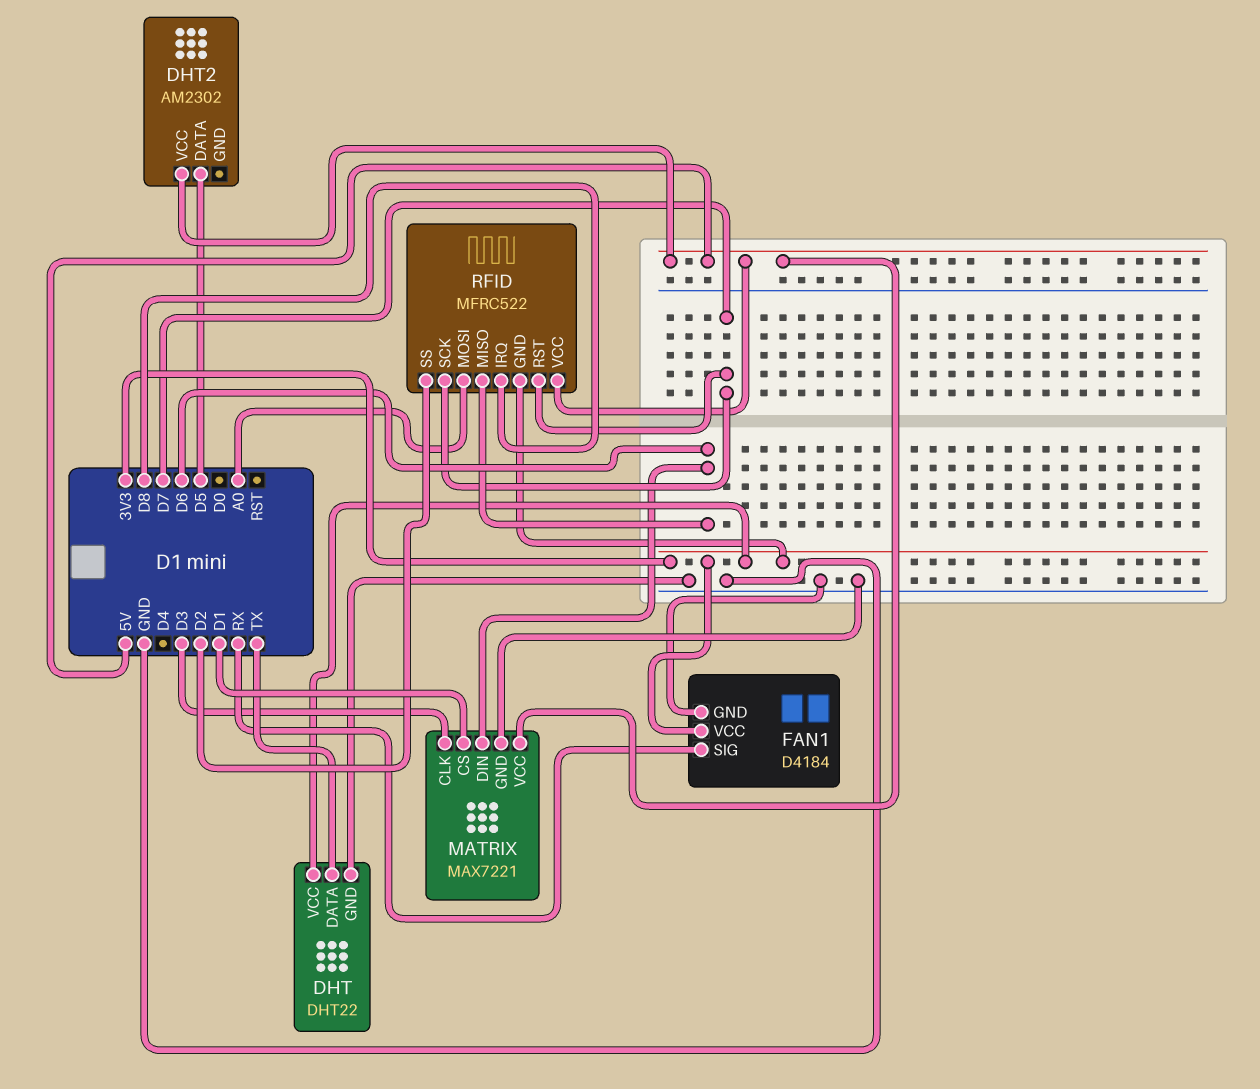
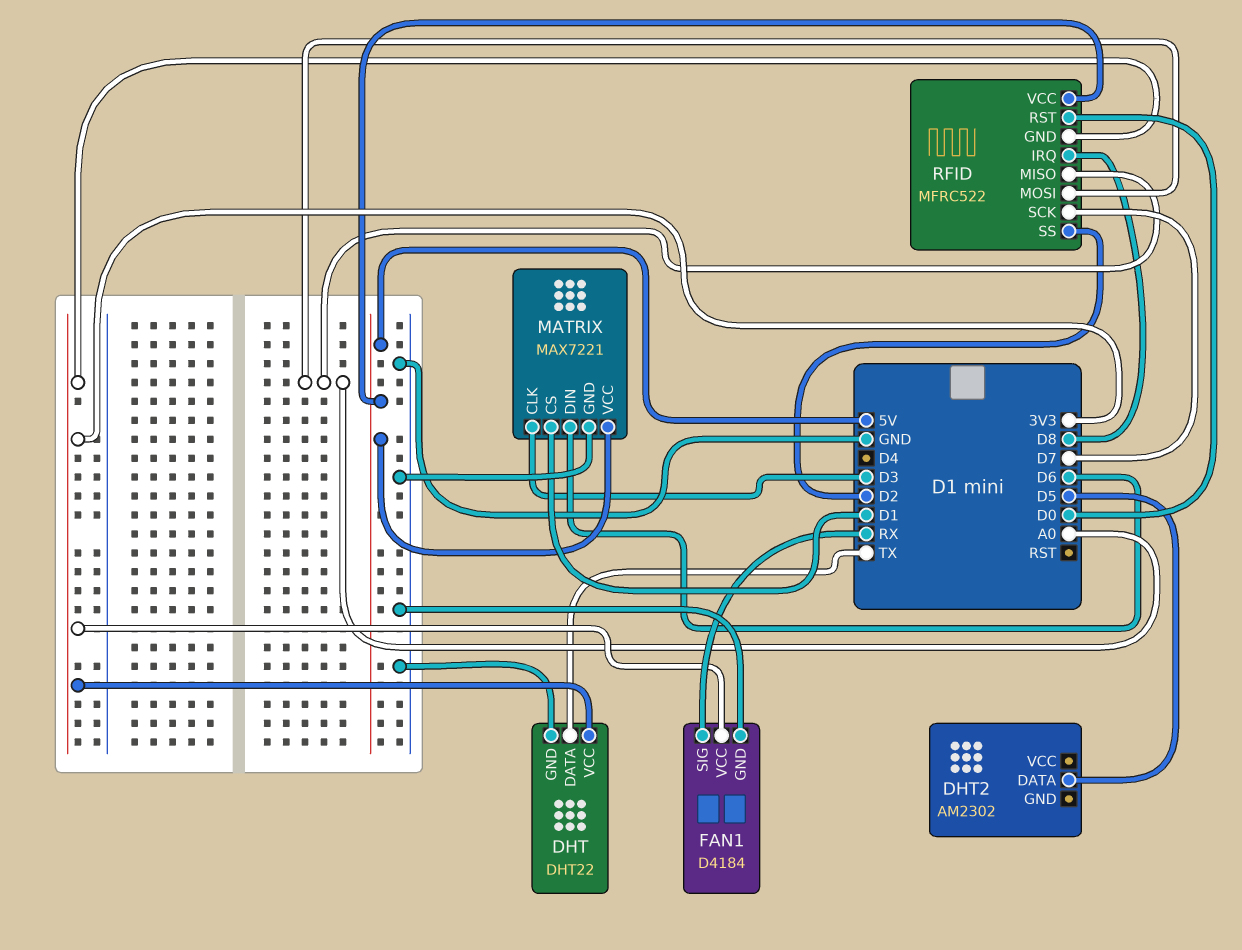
DHT2 pin VCC: 5V -> none
RFID pin MISO: D6 -> A0
RFID pin RST: D7 -> D0

